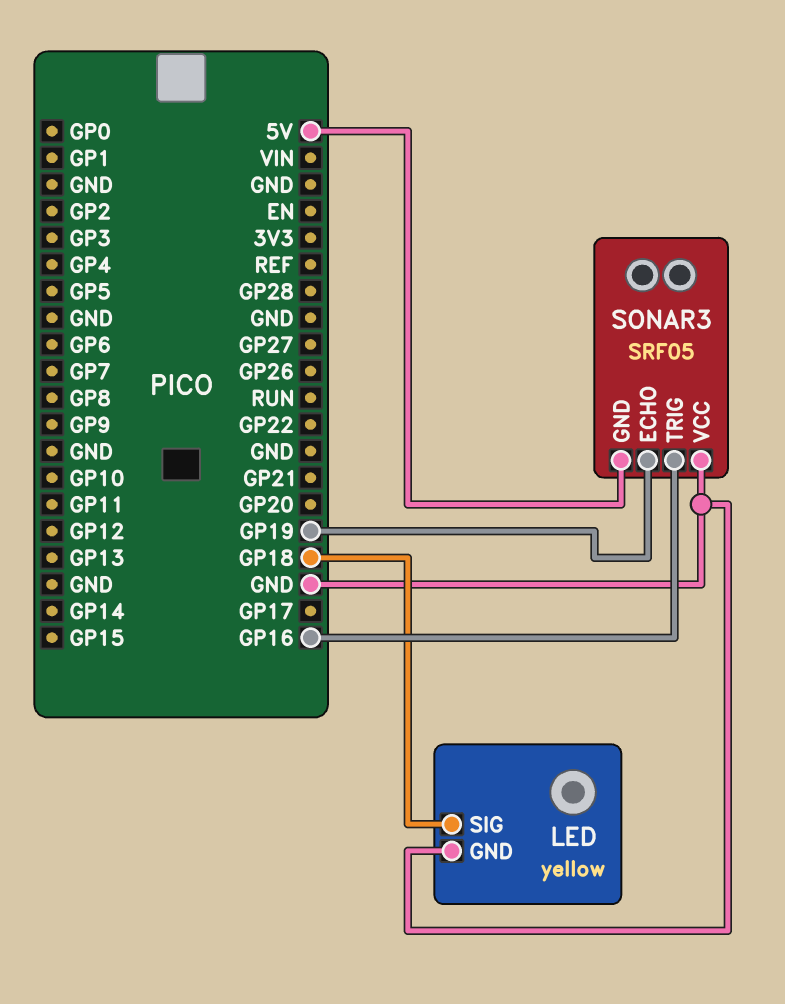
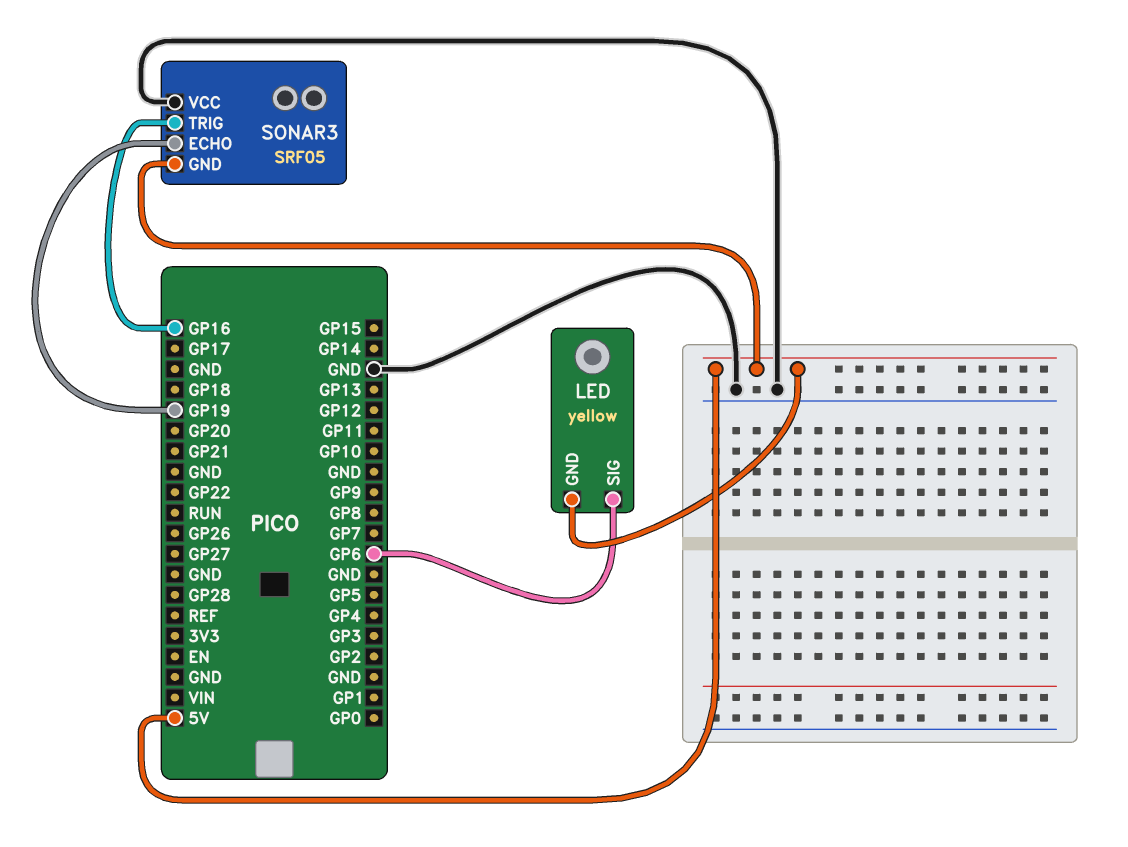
LED pin GND: GND -> 5V
LED pin SIG: GP18 -> GP6

